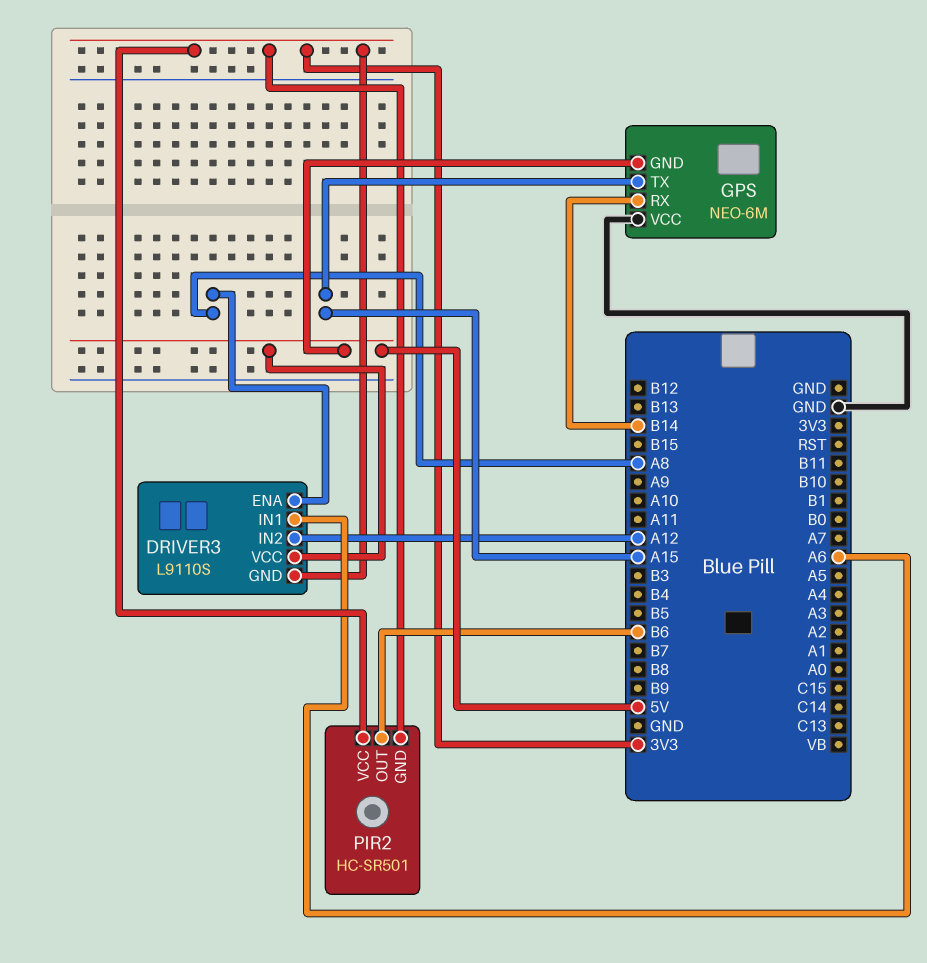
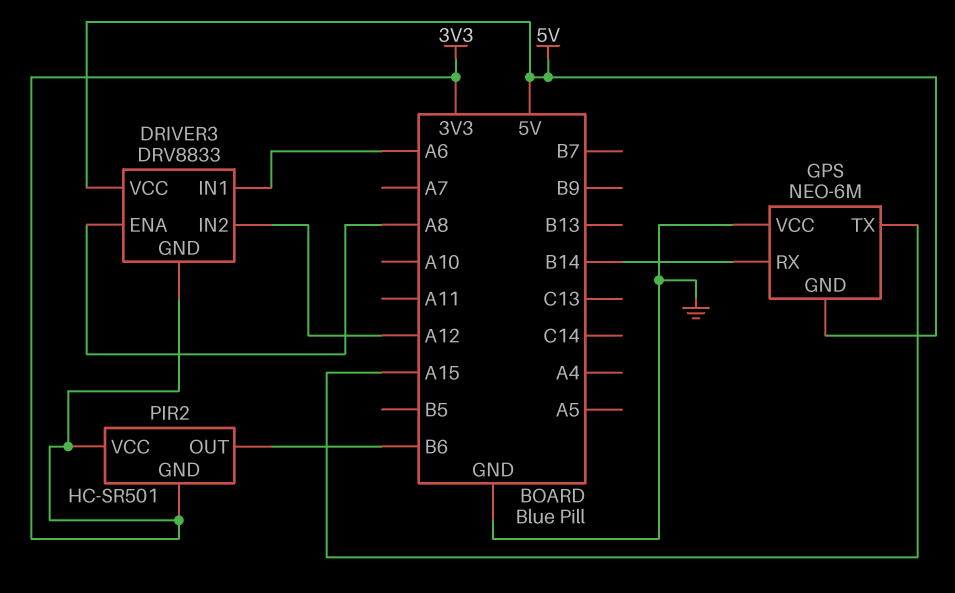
DRIVER3: L9110S -> DRV8833

